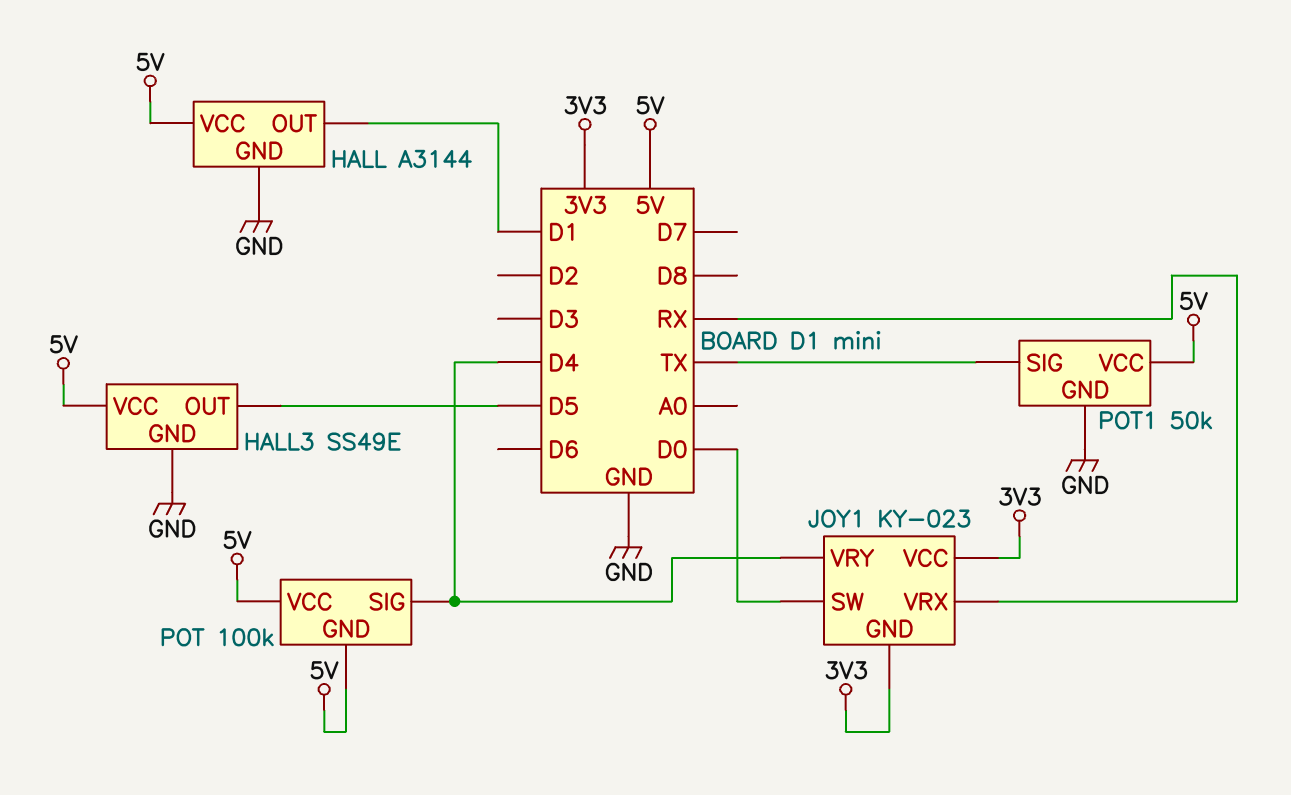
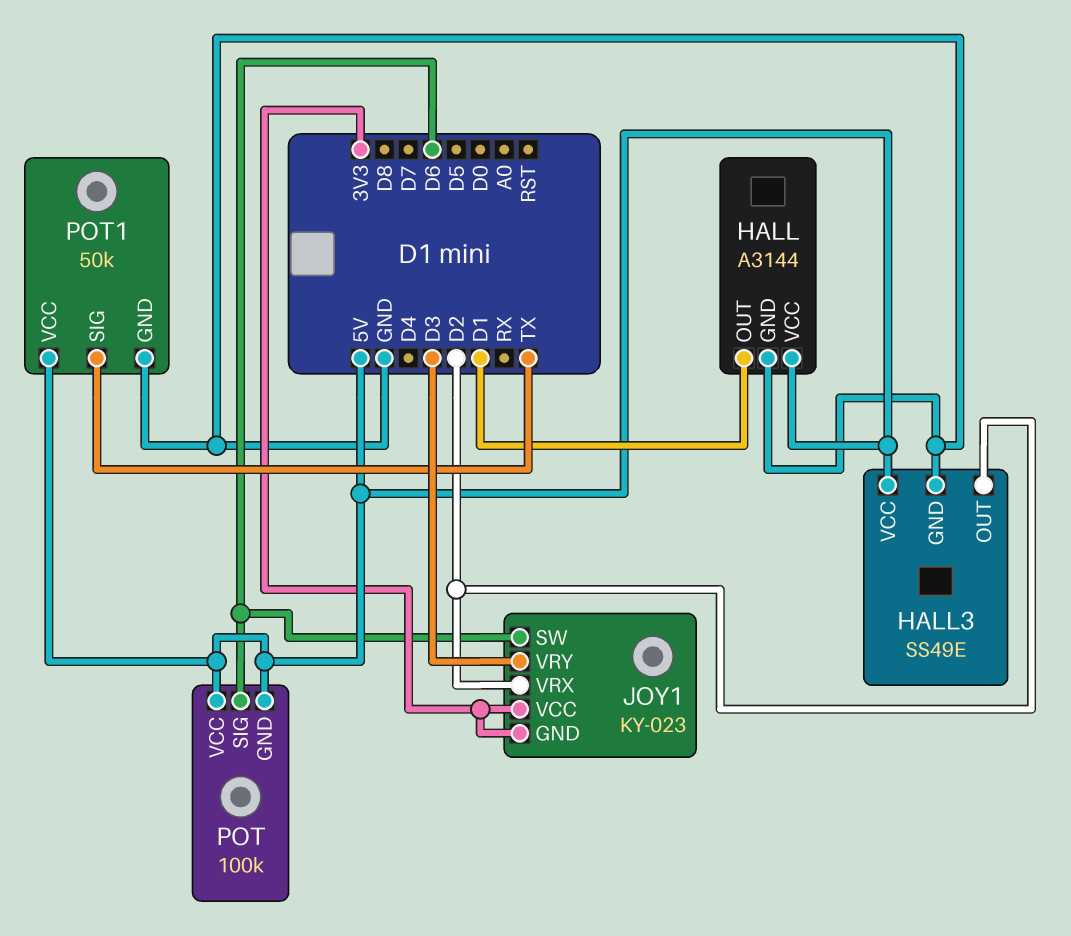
HALL3 pin OUT: D5 -> D2
JOY1 pin SW: D0 -> D6
JOY1 pin VRX: RX -> D2
JOY1 pin VRY: D4 -> D3
POT pin SIG: D4 -> D6

